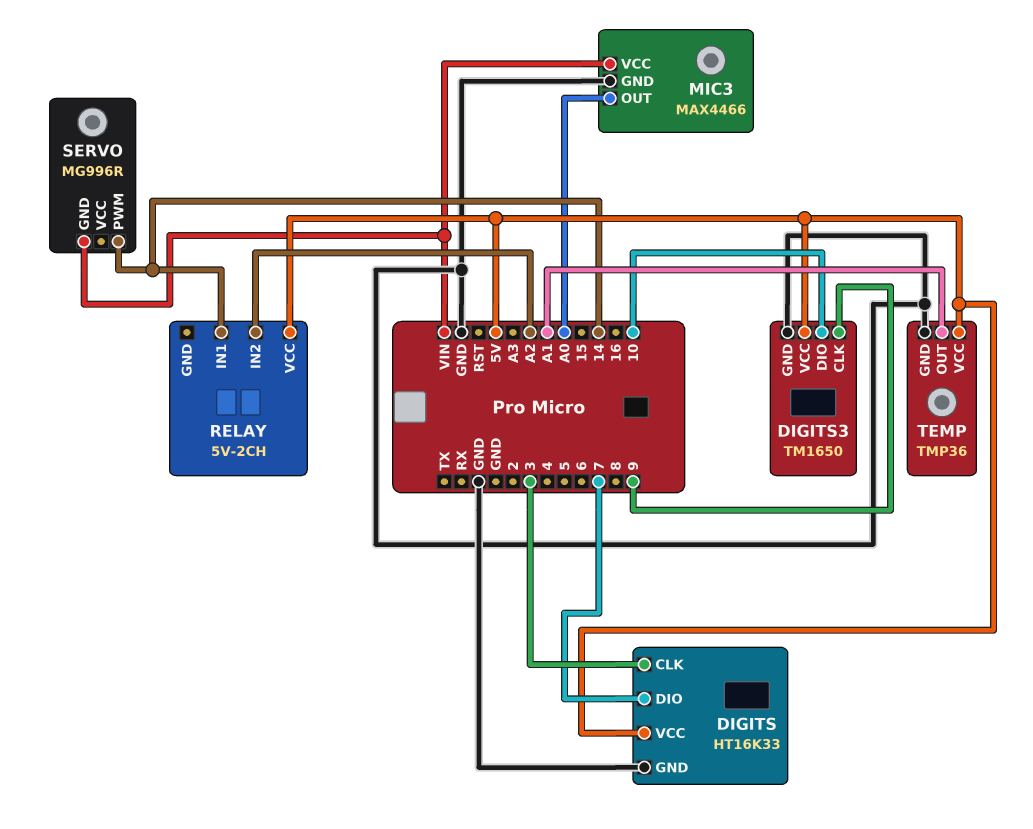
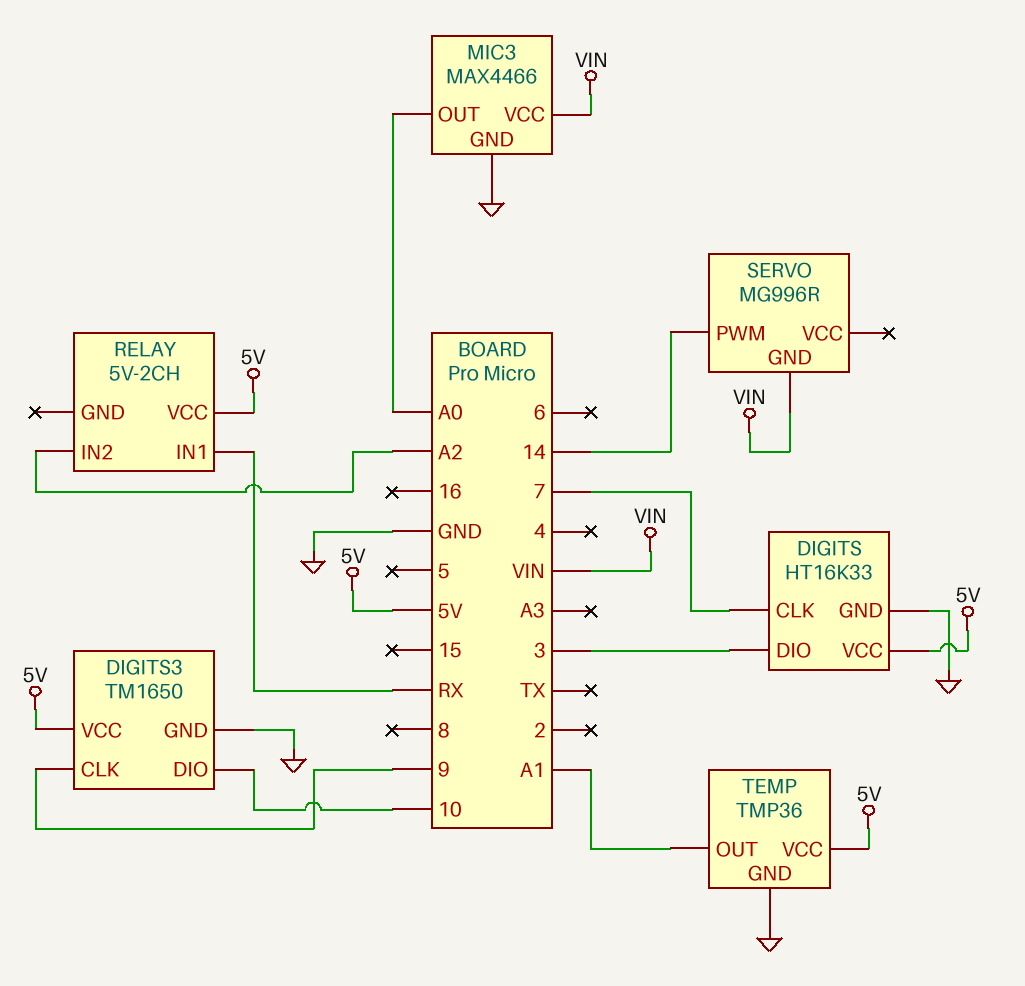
DIGITS pin CLK: 3 -> 7
DIGITS pin DIO: 7 -> 3
RELAY pin IN1: 14 -> RX

